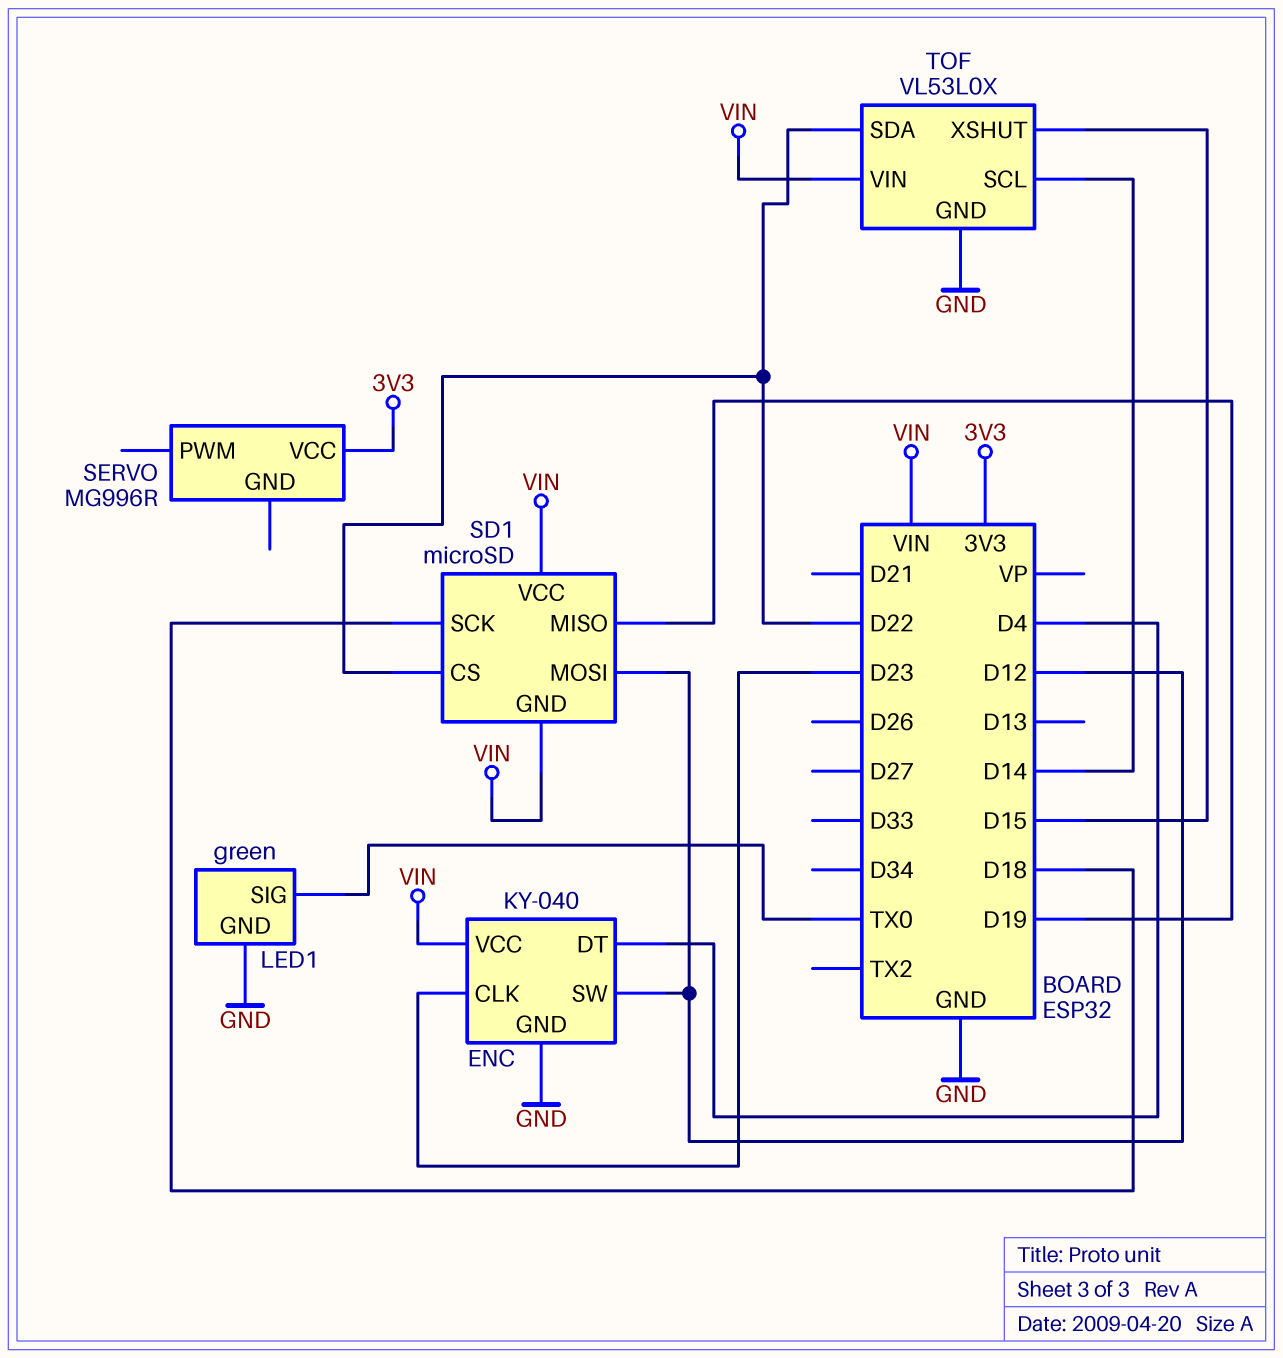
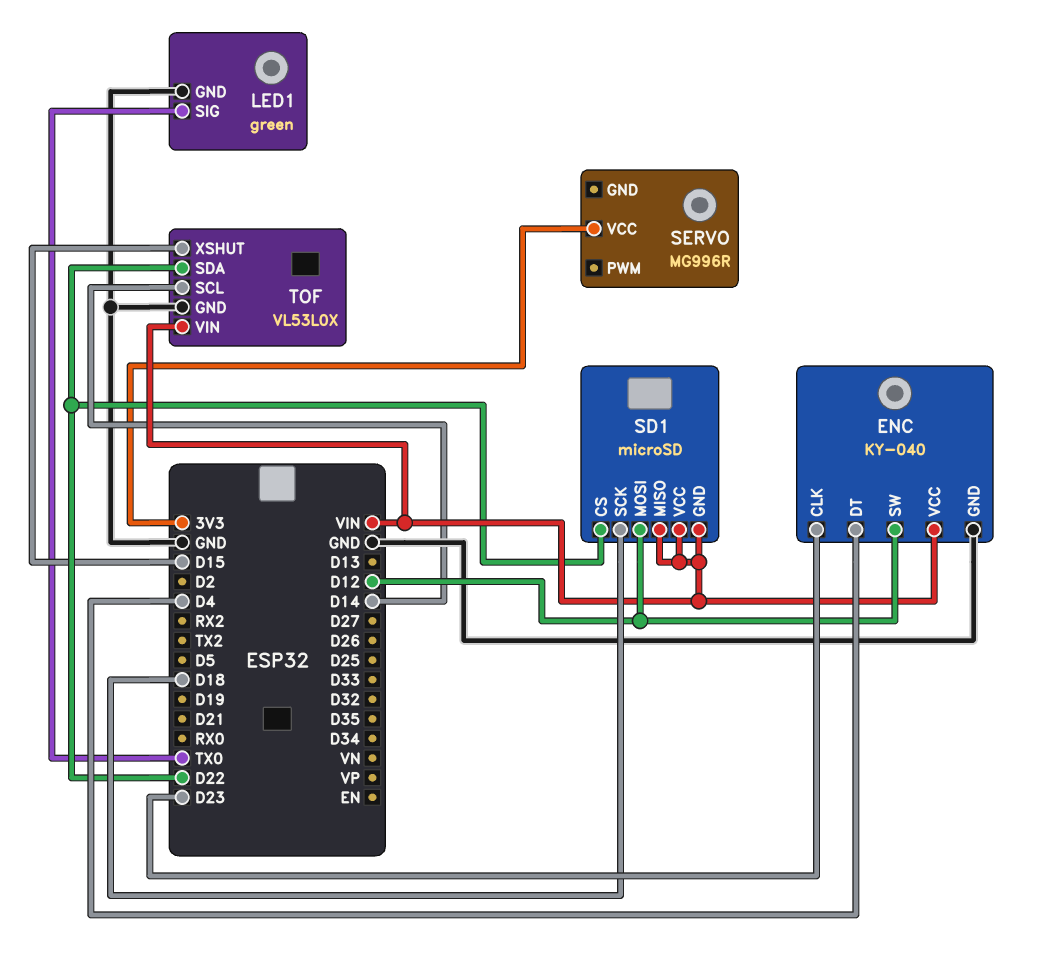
SD1 pin MISO: D19 -> VIN

